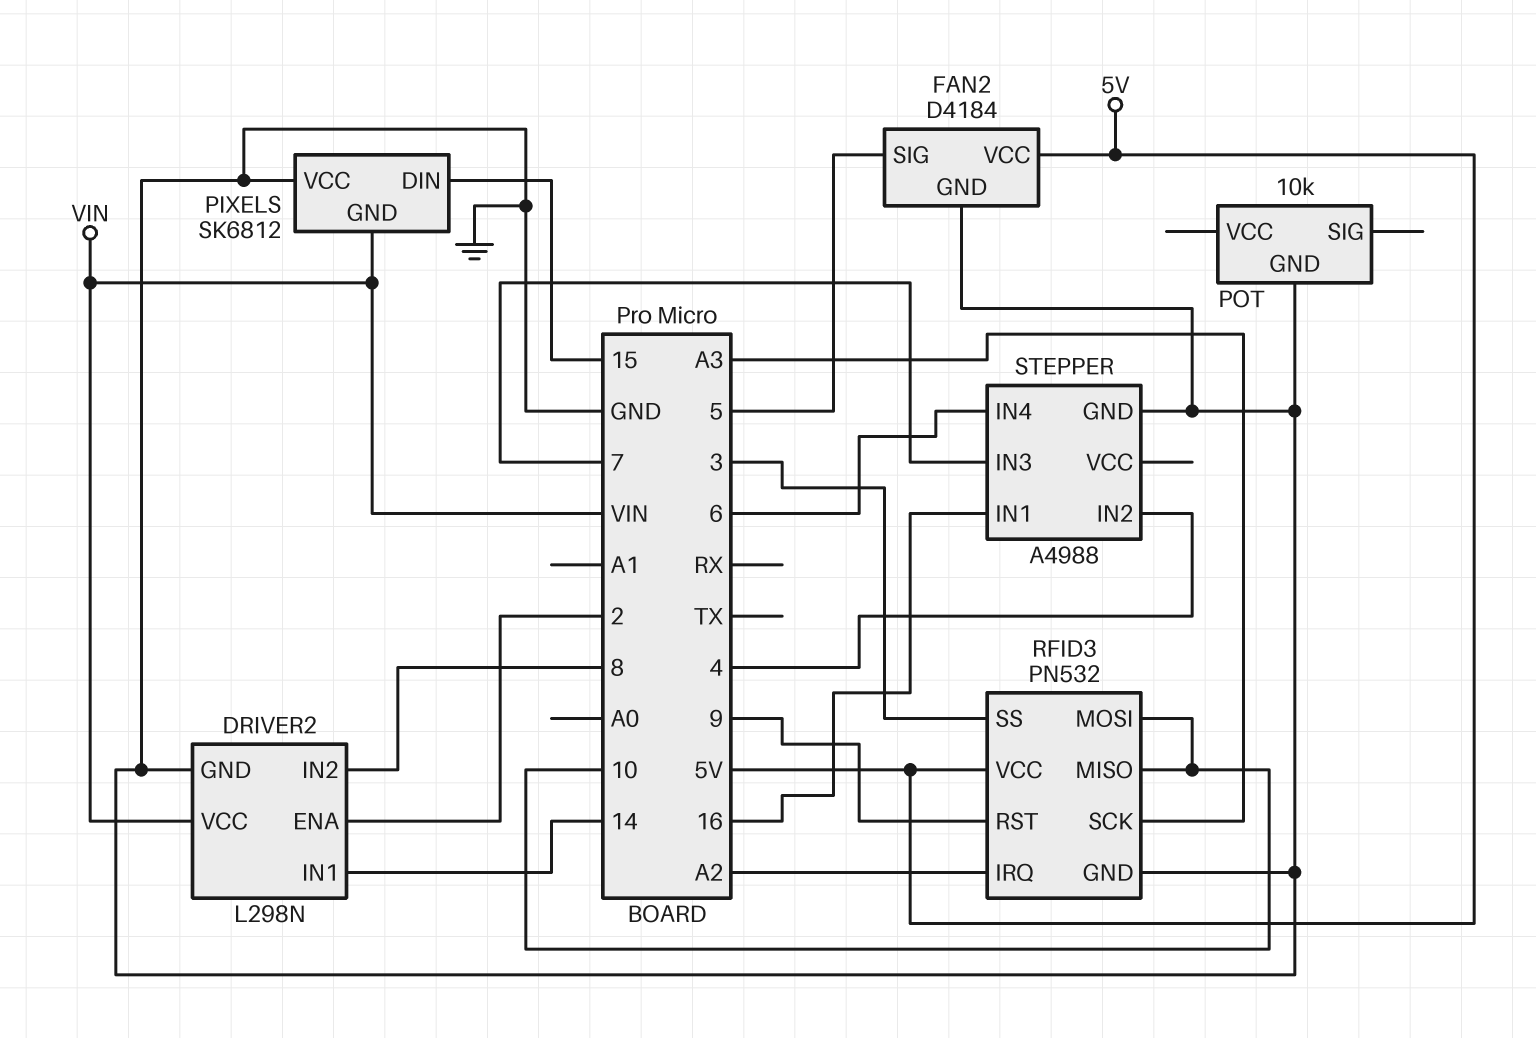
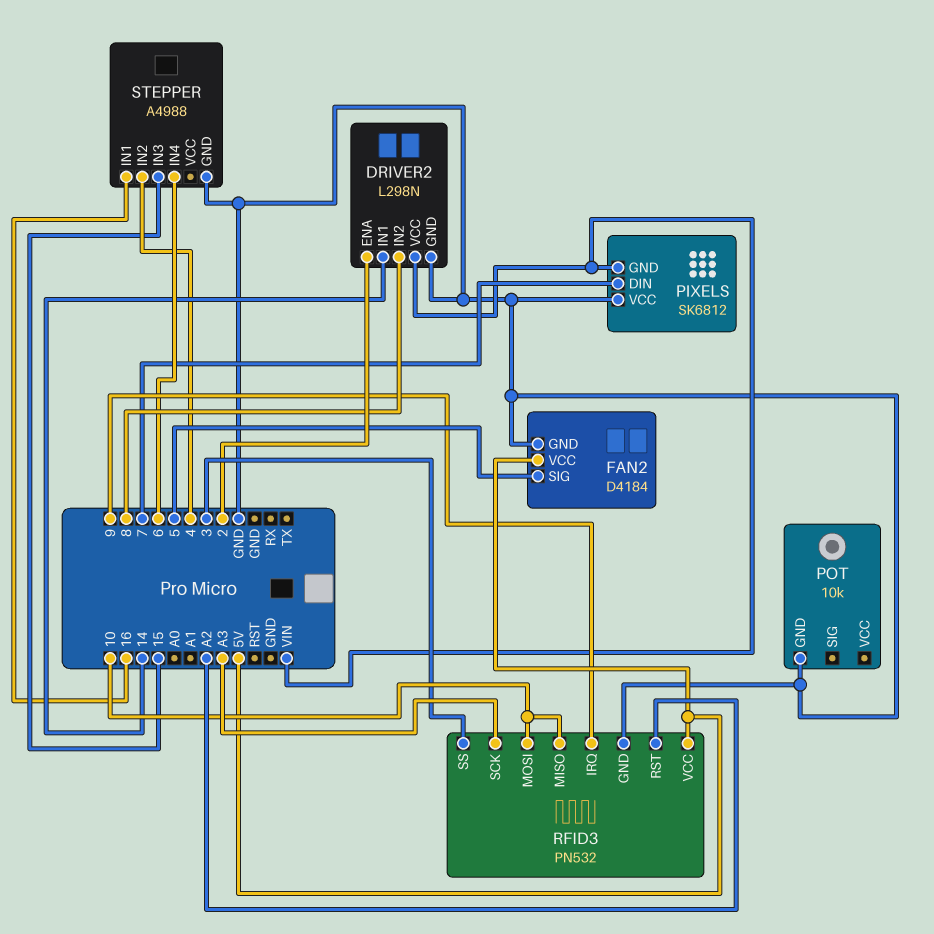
PIXELS pin DIN: 15 -> 7
RFID3 pin IRQ: A2 -> 9
RFID3 pin RST: 9 -> A2
STEPPER pin IN3: 7 -> 15

